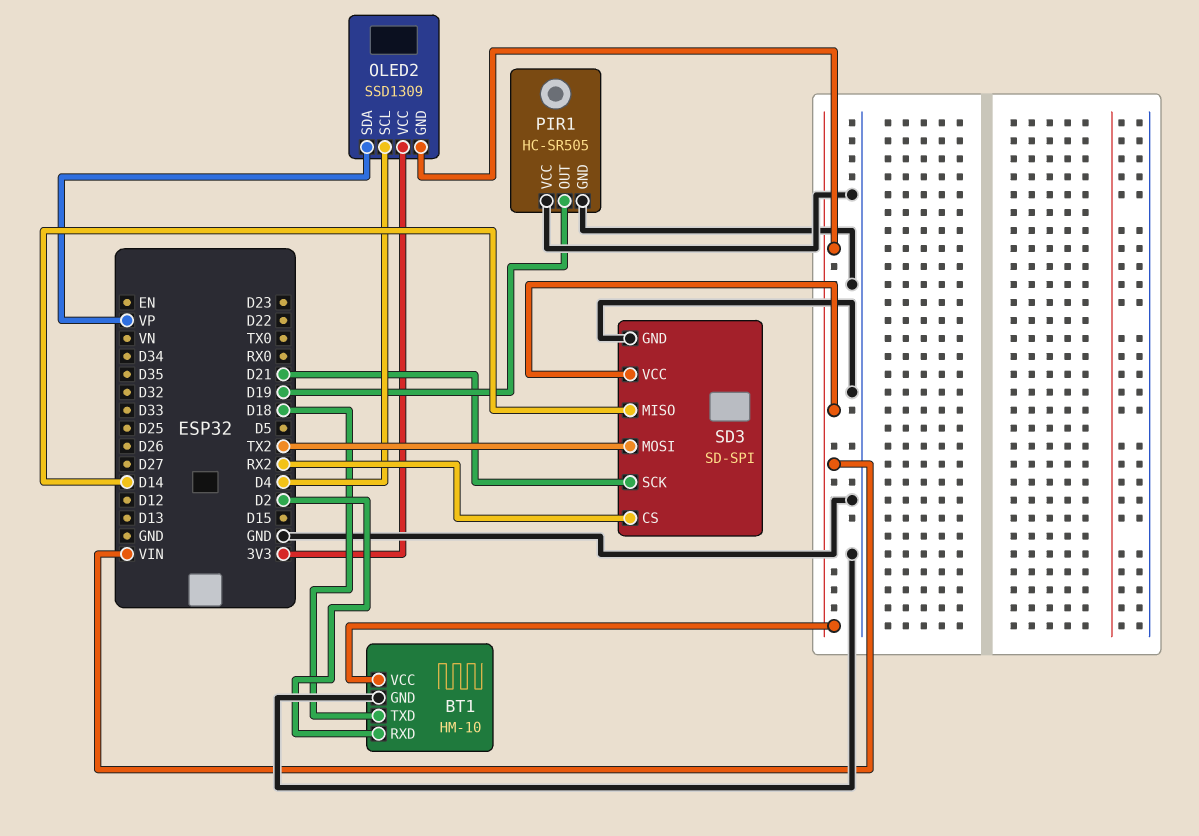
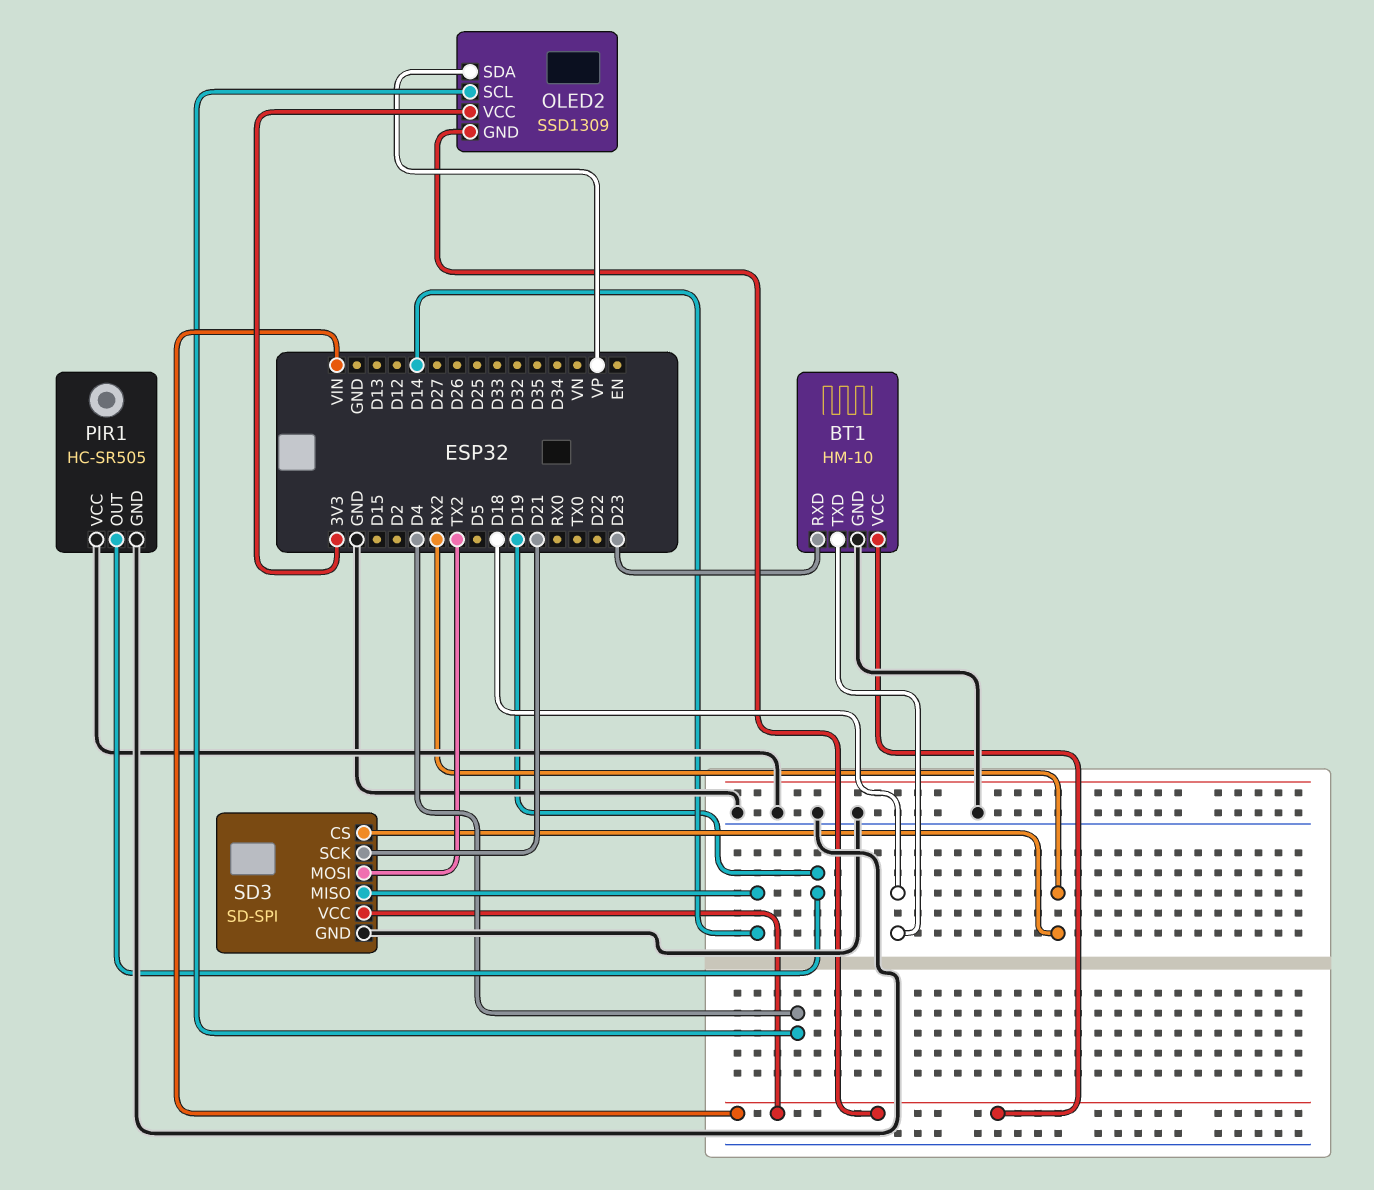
BT1 pin RXD: D2 -> D23

